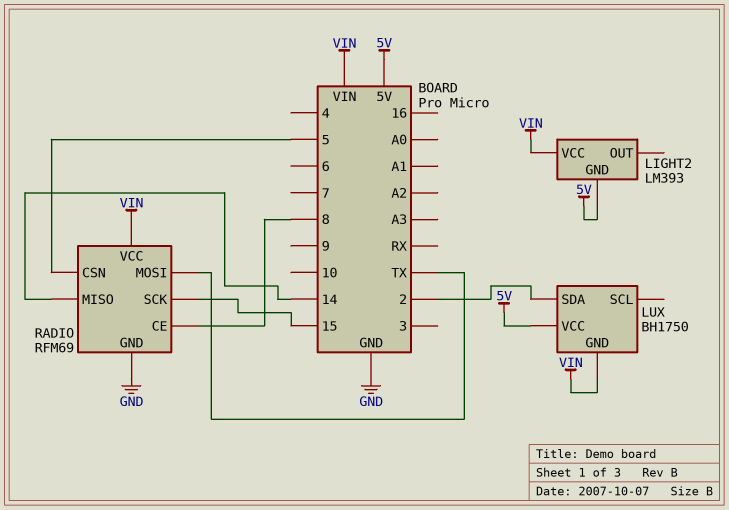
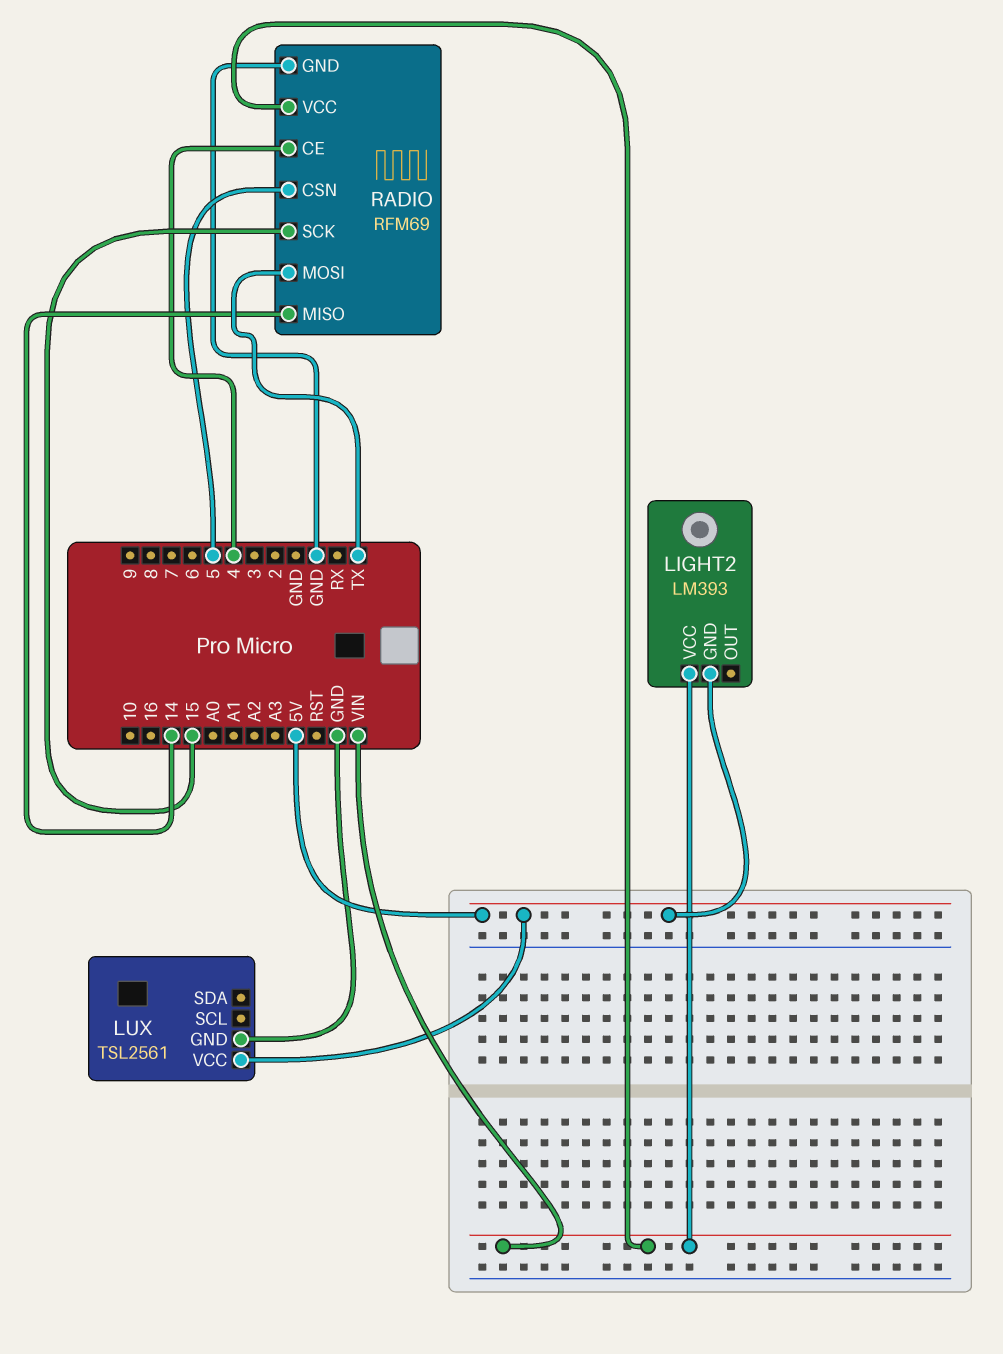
LUX: BH1750 -> TSL2561
LUX pin GND: VIN -> GND
LUX pin SDA: 2 -> none
RADIO pin CE: 8 -> 4

